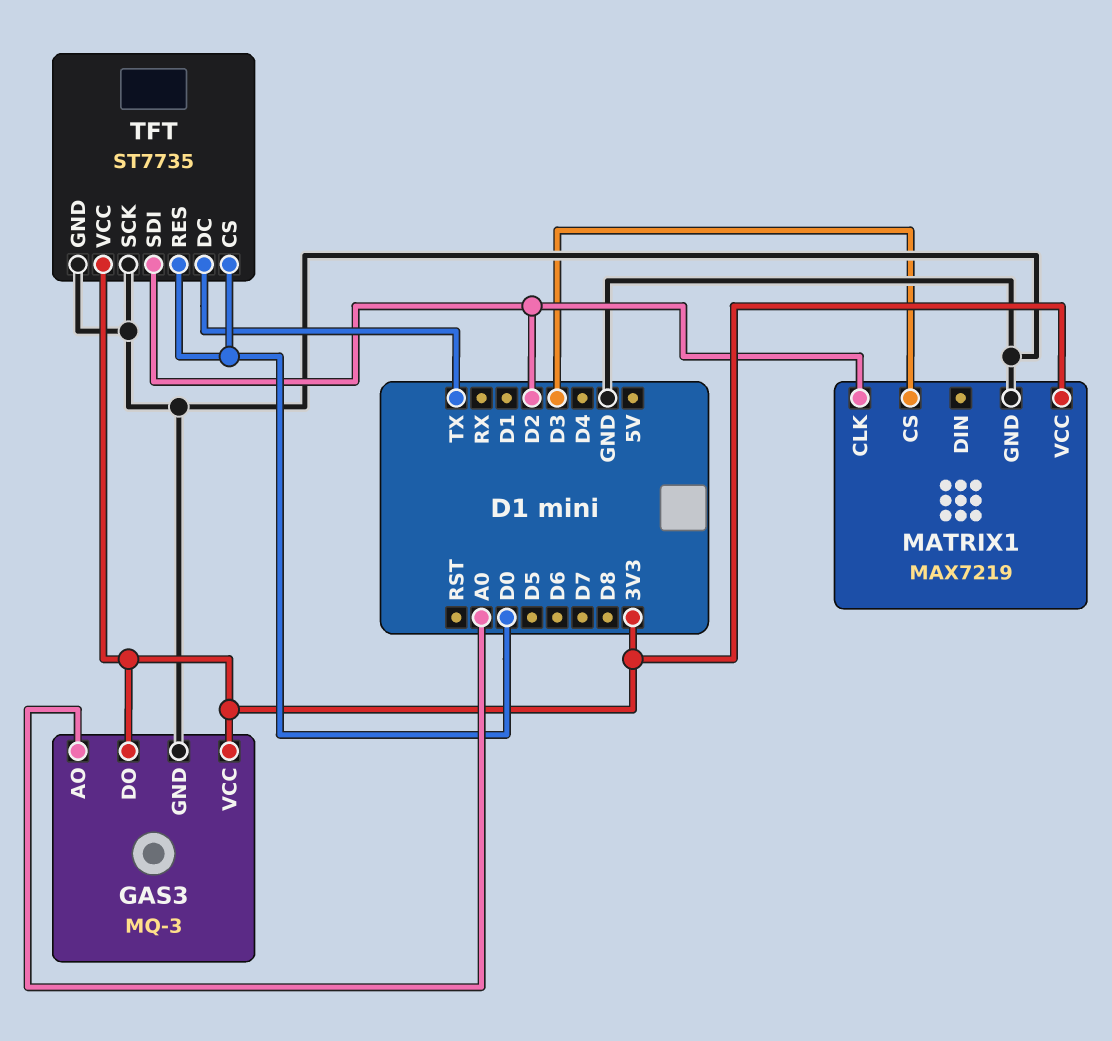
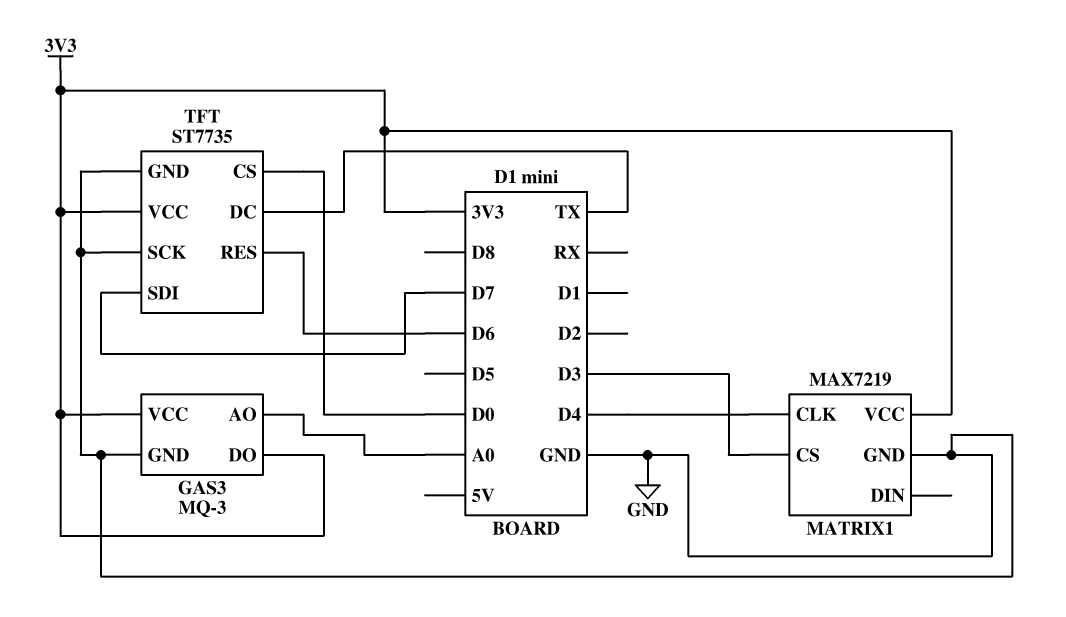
MATRIX1 pin CLK: D2 -> D4
TFT pin RES: D0 -> D6
TFT pin SDI: D2 -> D7

